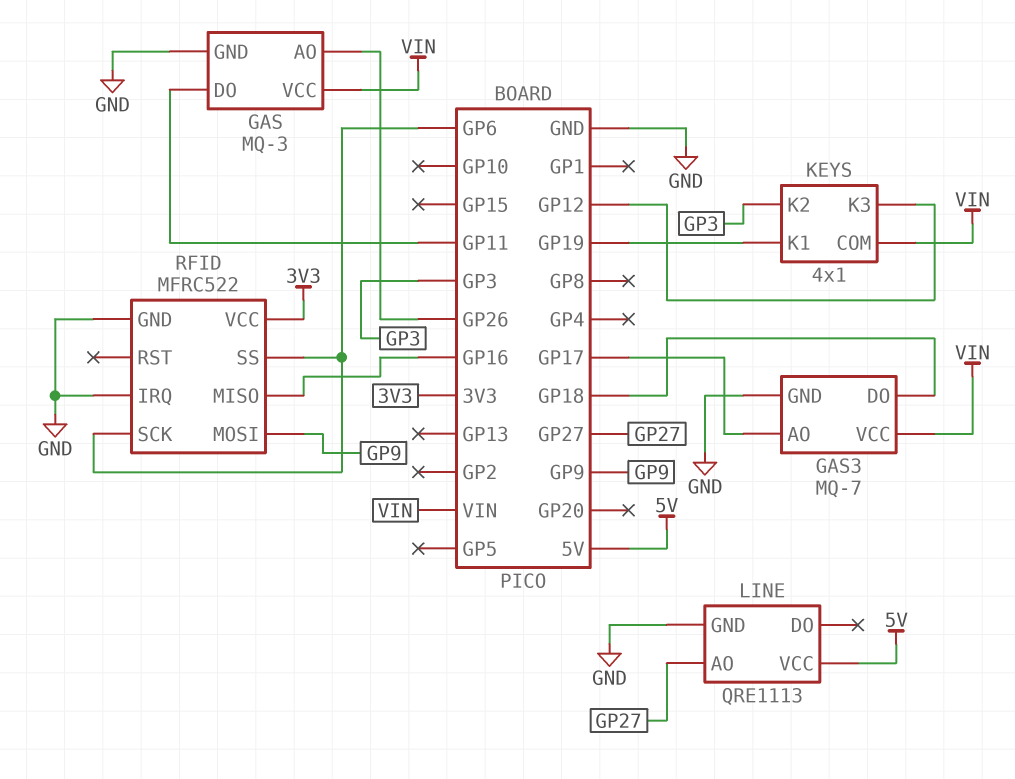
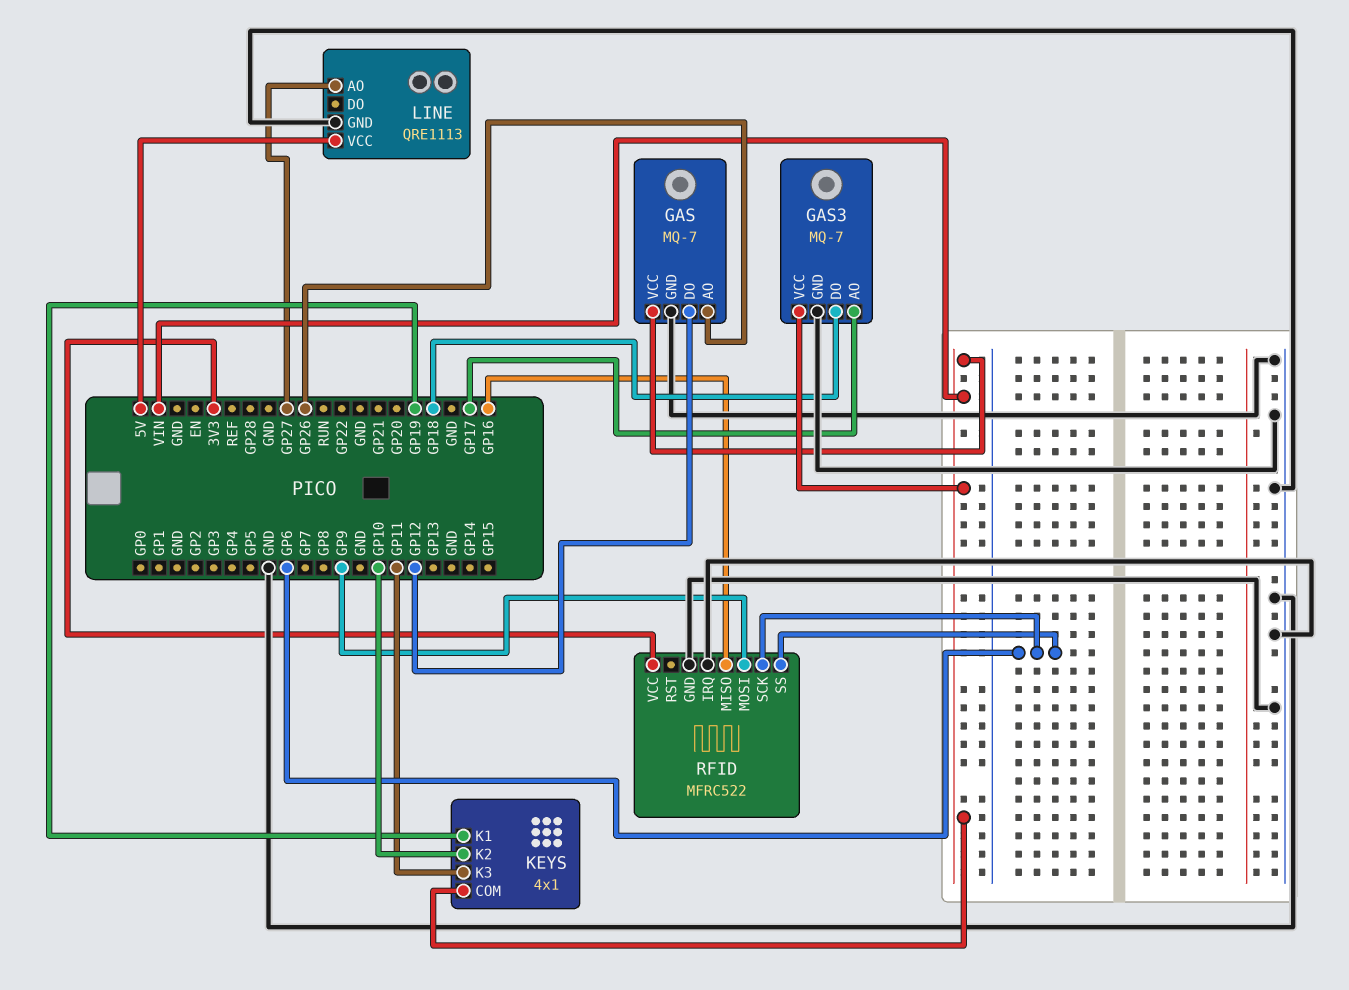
GAS: MQ-3 -> MQ-7
GAS pin DO: GP11 -> GP12
KEYS pin K2: GP3 -> GP10
KEYS pin K3: GP12 -> GP11

